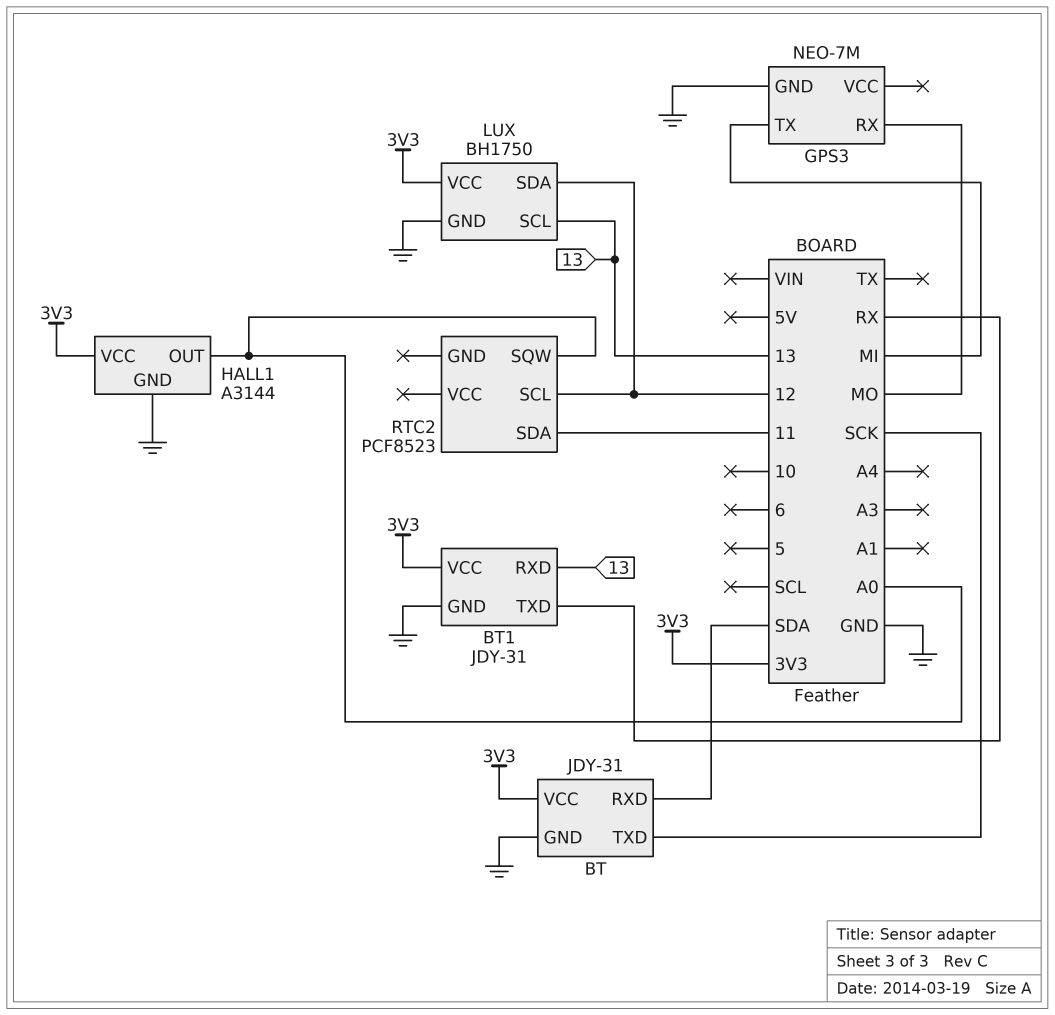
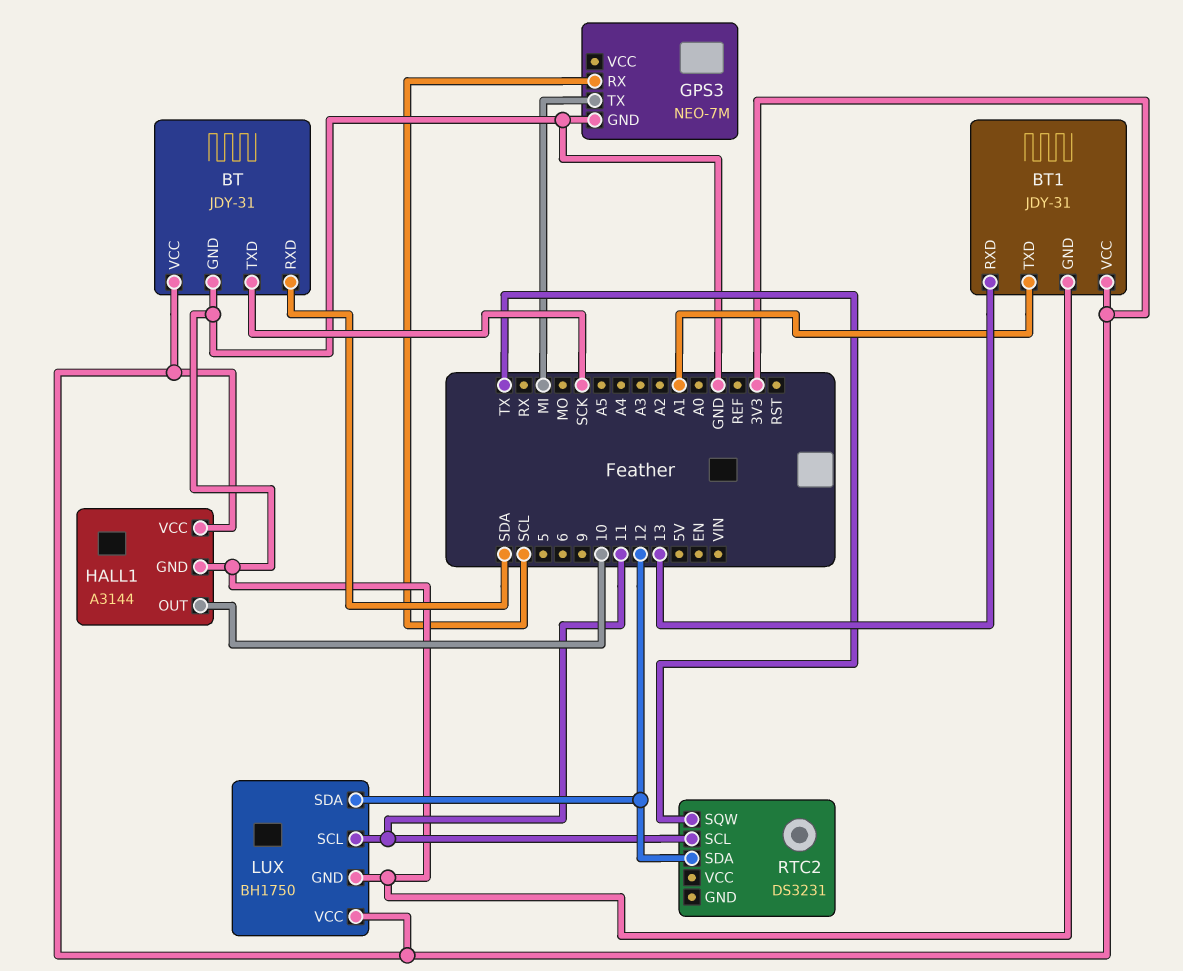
BT1 pin TXD: RX -> A1
GPS3 pin RX: MO -> SCL
HALL1 pin OUT: A0 -> 10
LUX pin SCL: 13 -> 11
RTC2: PCF8523 -> DS3231
RTC2 pin SCL: 12 -> 11
RTC2 pin SDA: 11 -> 12
RTC2 pin SQW: A0 -> TX

